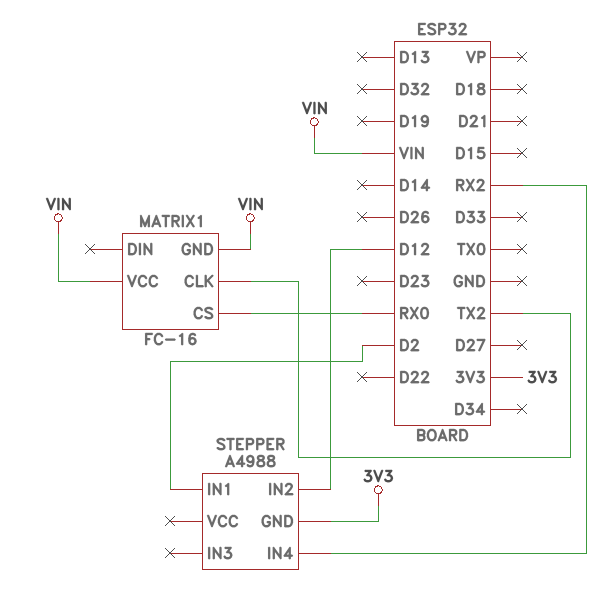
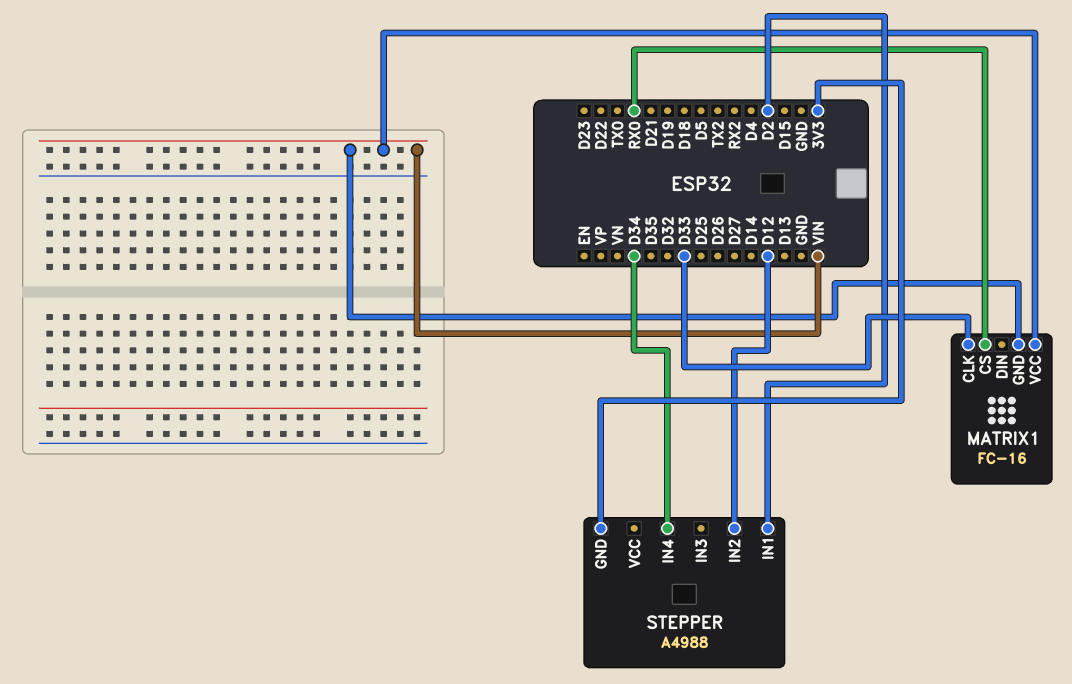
MATRIX1 pin CLK: TX2 -> D33
STEPPER pin IN4: RX2 -> D34

